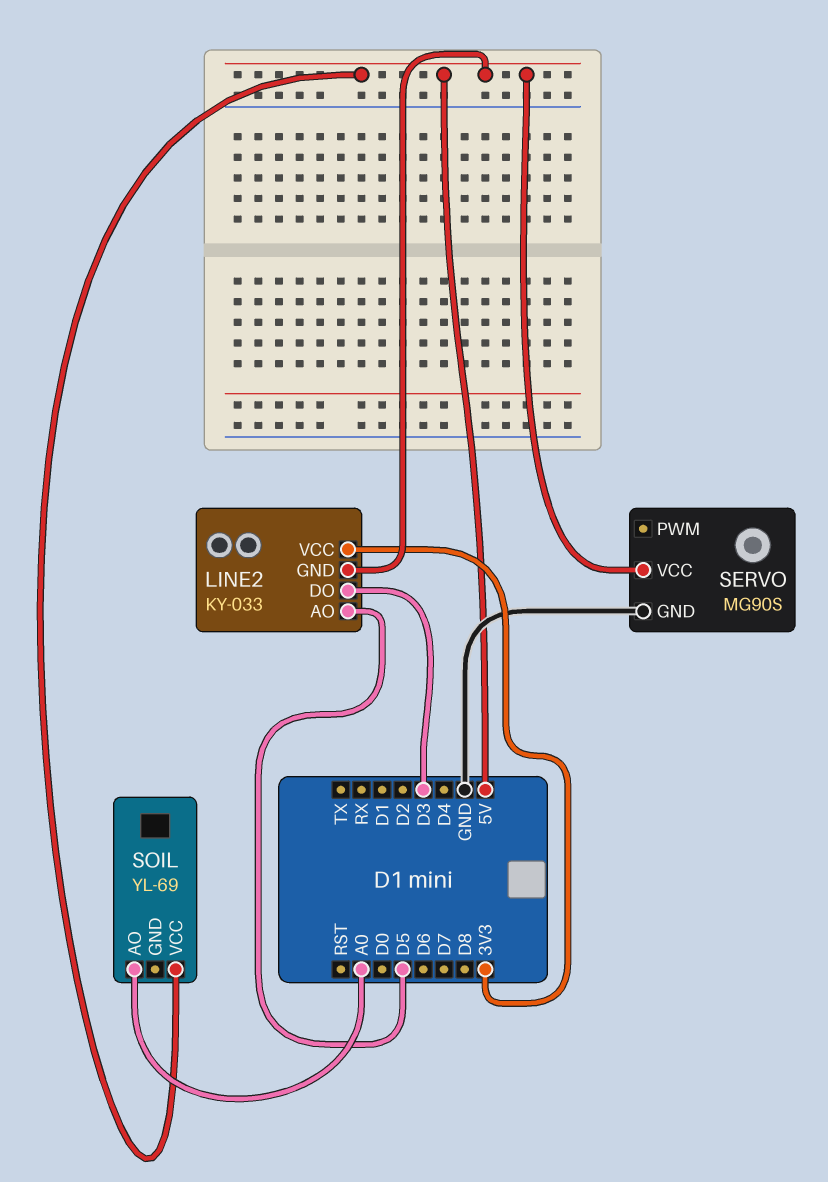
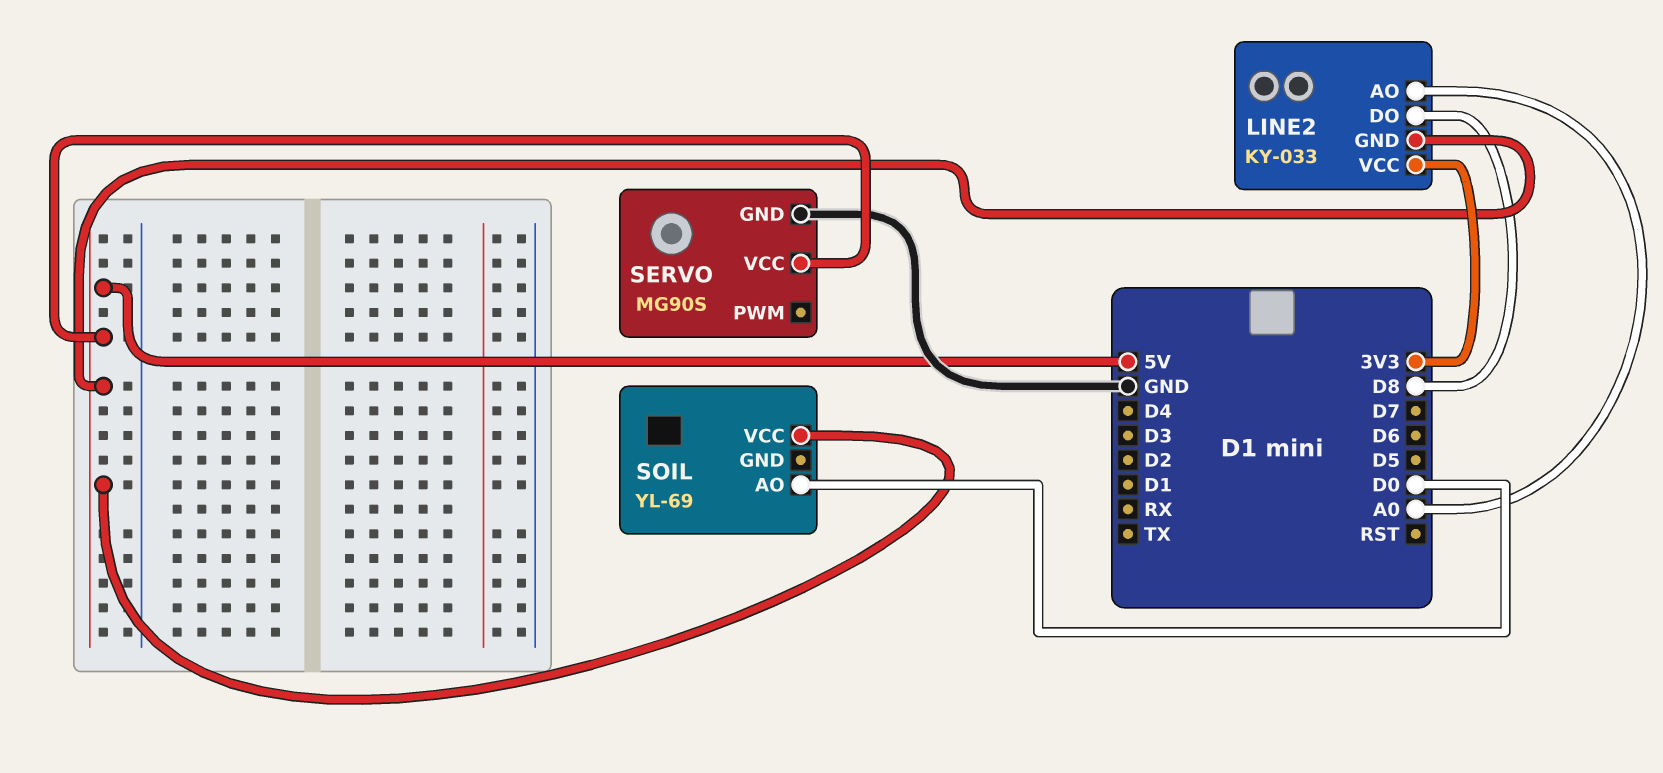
LINE2 pin AO: D5 -> A0
LINE2 pin DO: D3 -> D8
SOIL pin AO: A0 -> D0

